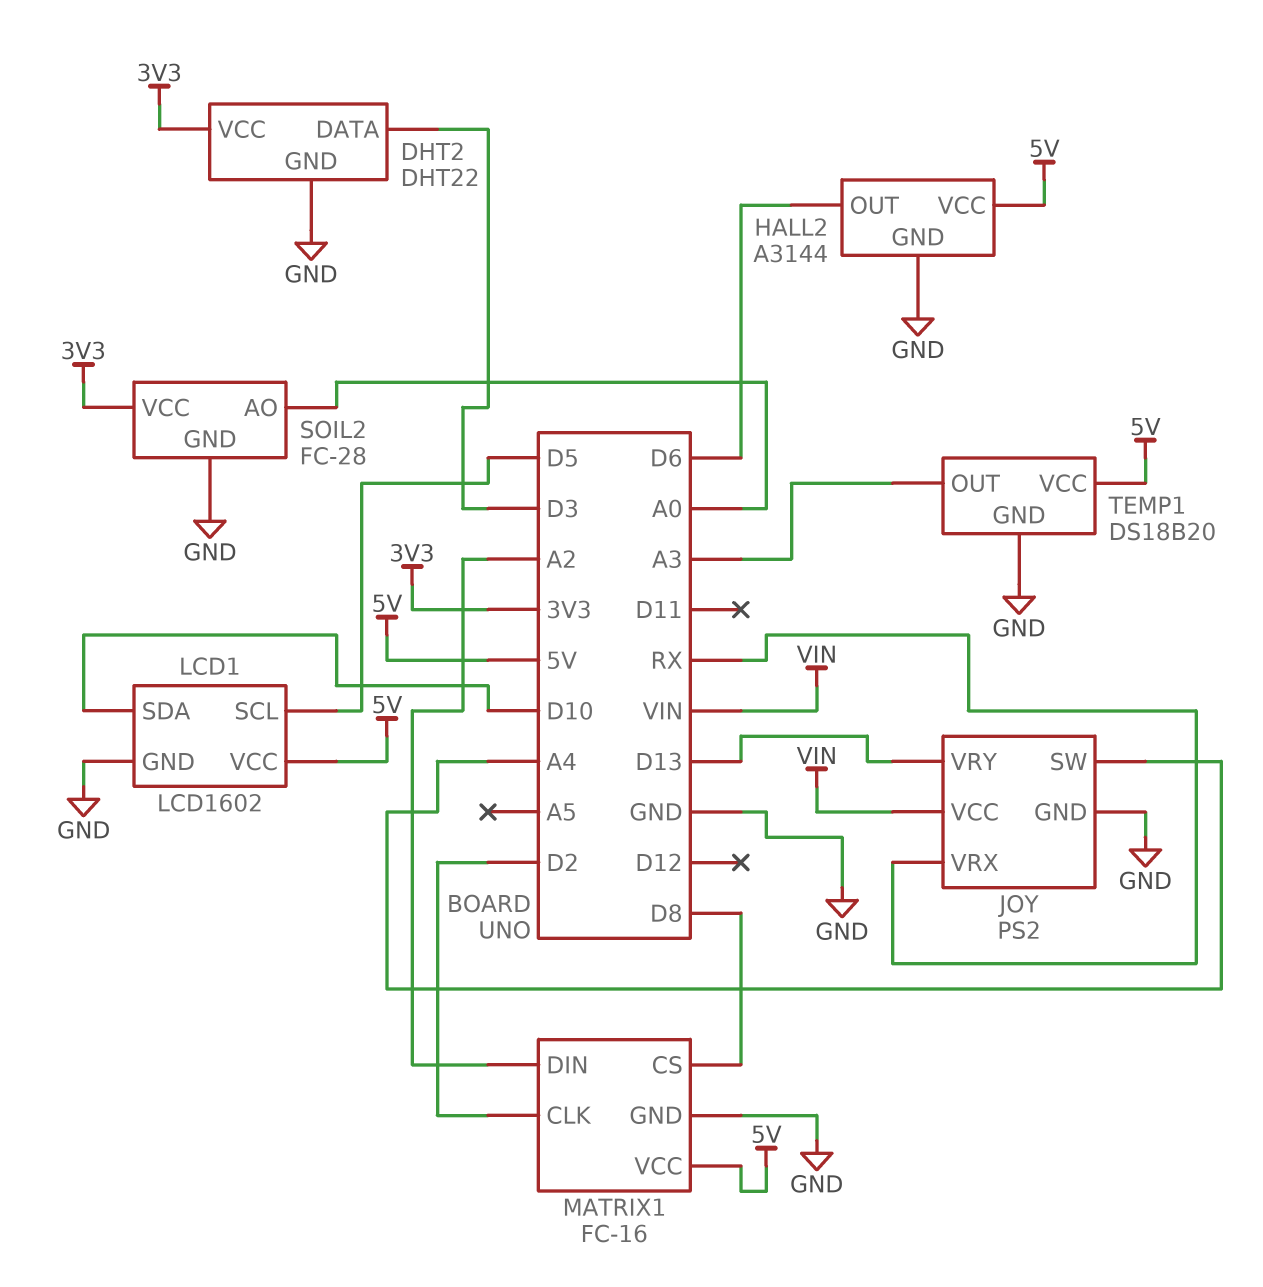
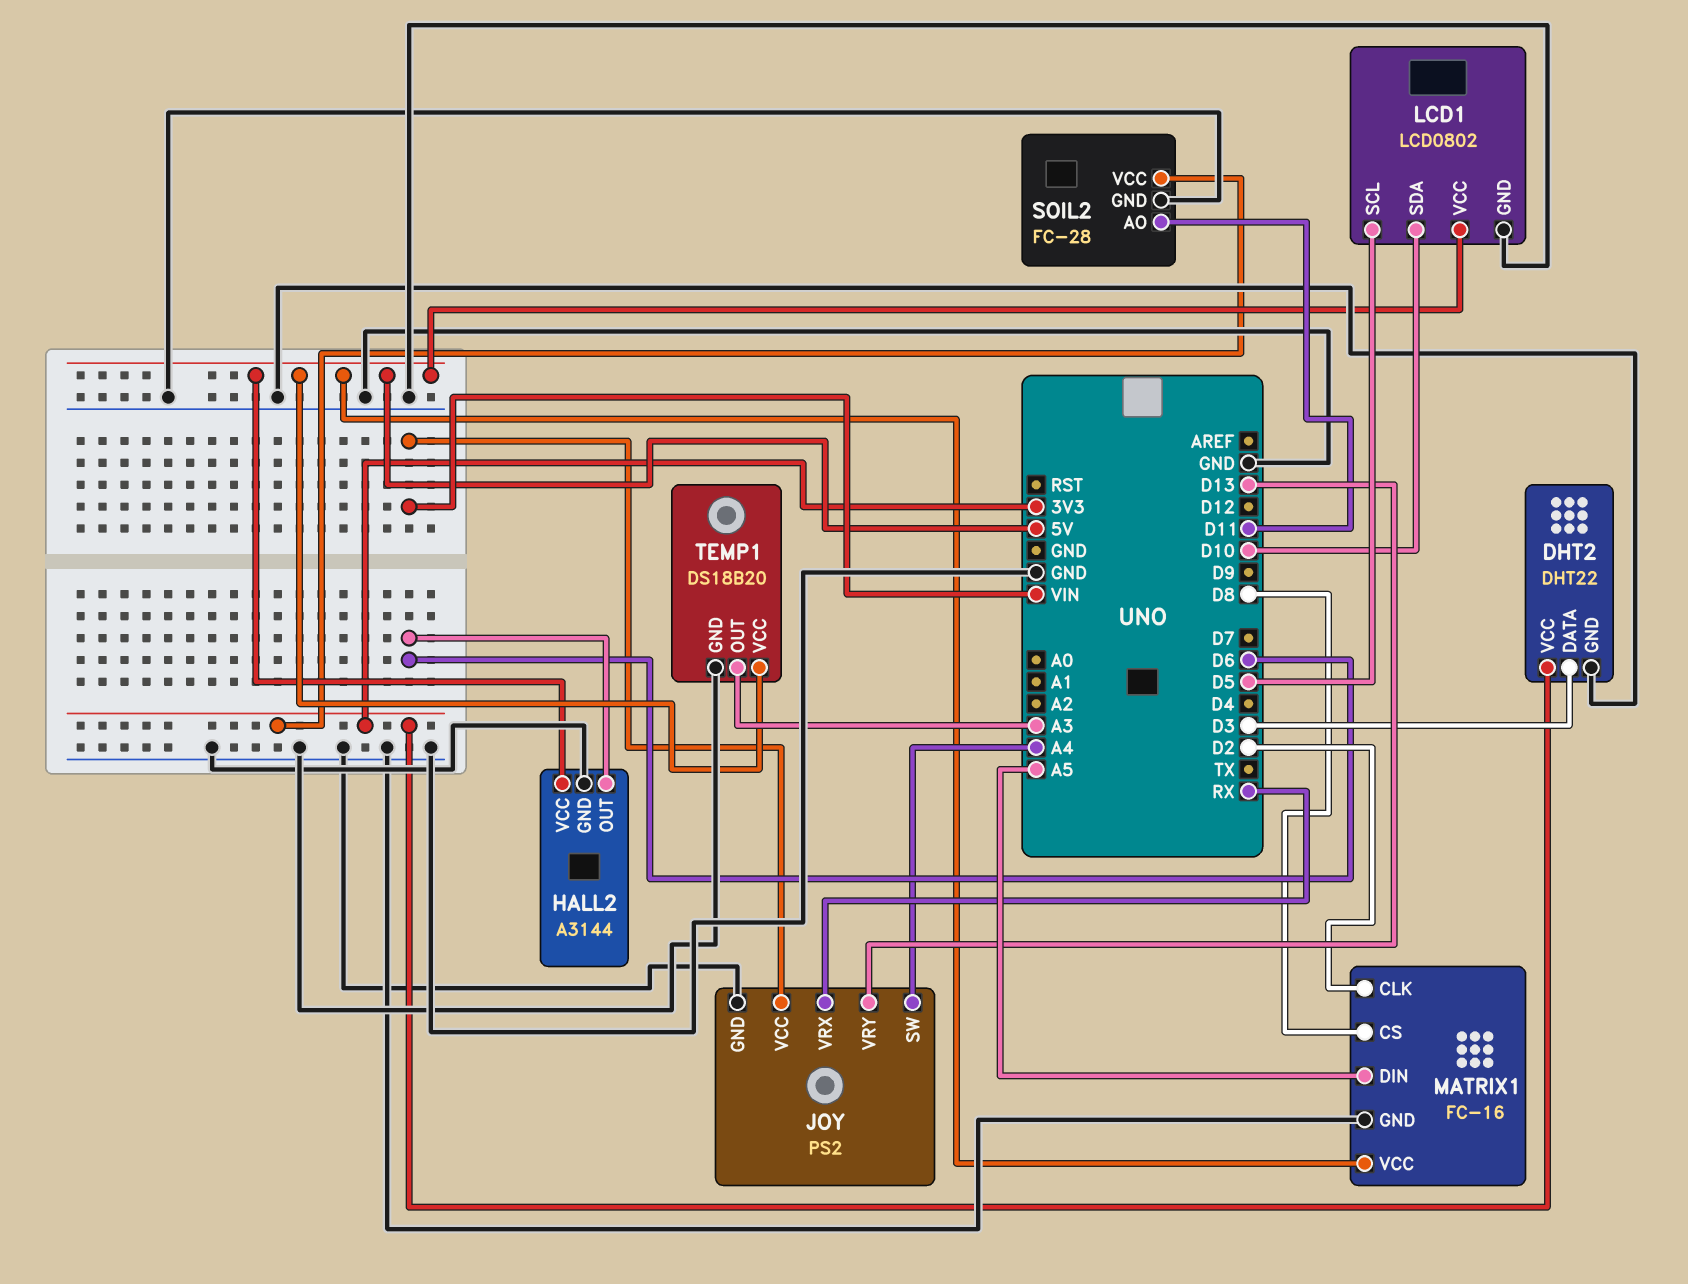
LCD1: LCD1602 -> LCD0802
MATRIX1 pin DIN: A2 -> A5
SOIL2 pin AO: A0 -> D11

